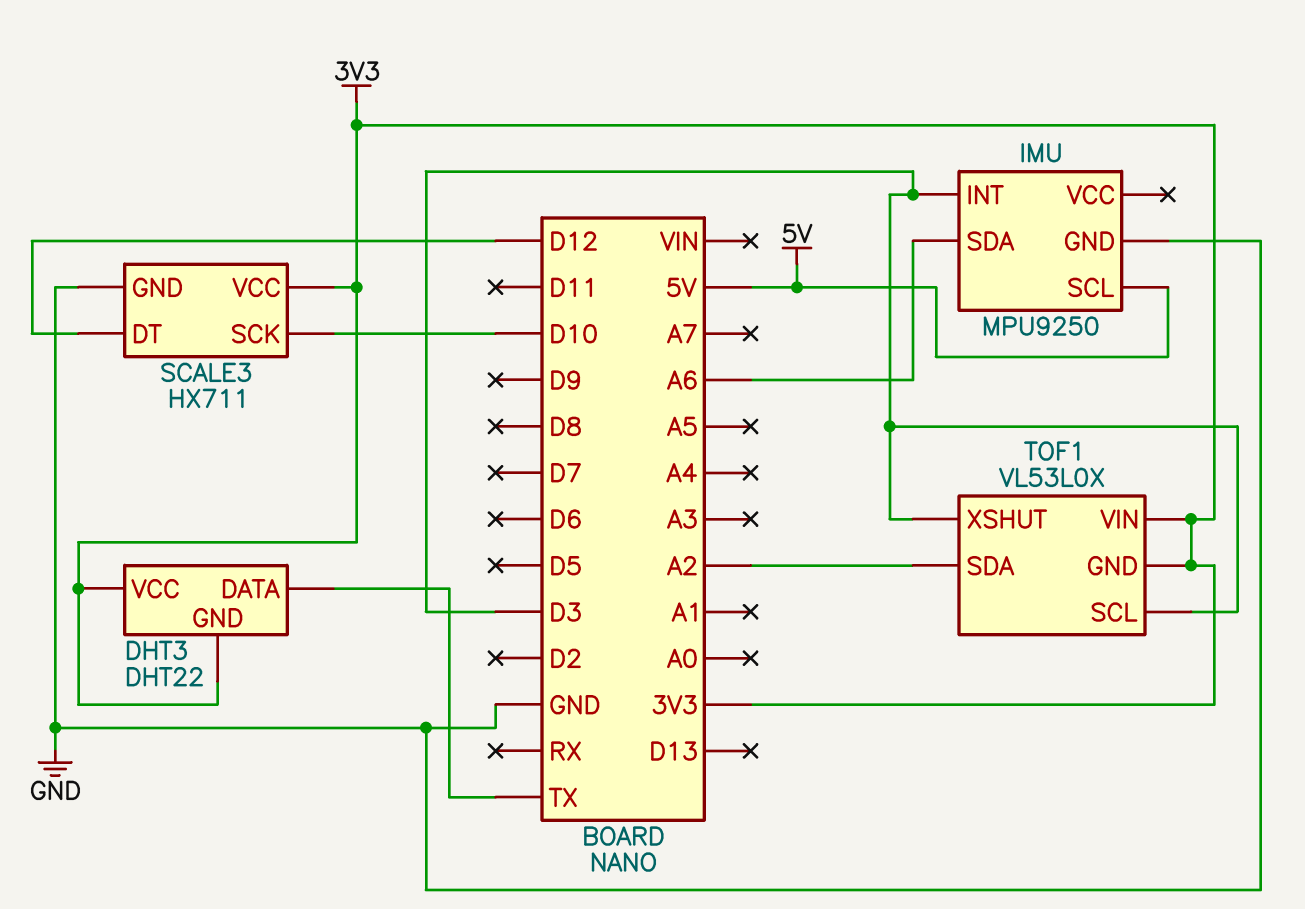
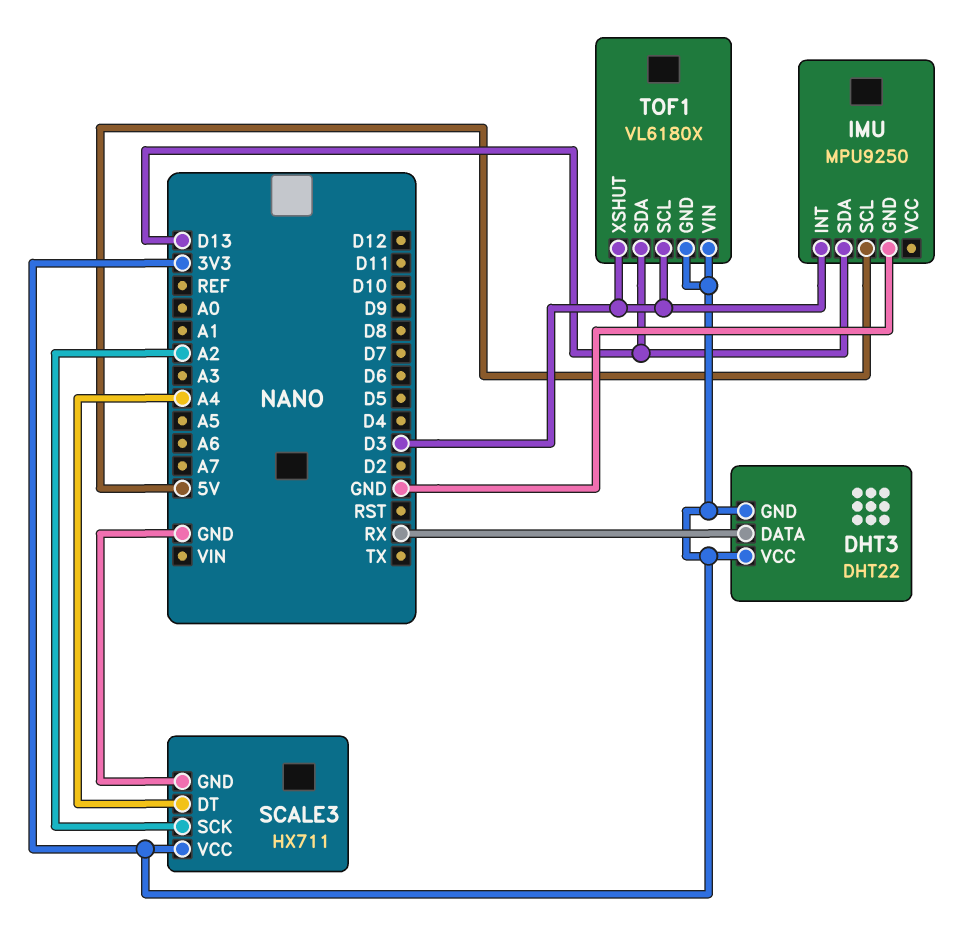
DHT3 pin DATA: TX -> RX
IMU pin SDA: A6 -> D13
SCALE3 pin DT: D12 -> A4
SCALE3 pin SCK: D10 -> A2
TOF1: VL53L0X -> VL6180X
TOF1 pin SDA: A2 -> D13

